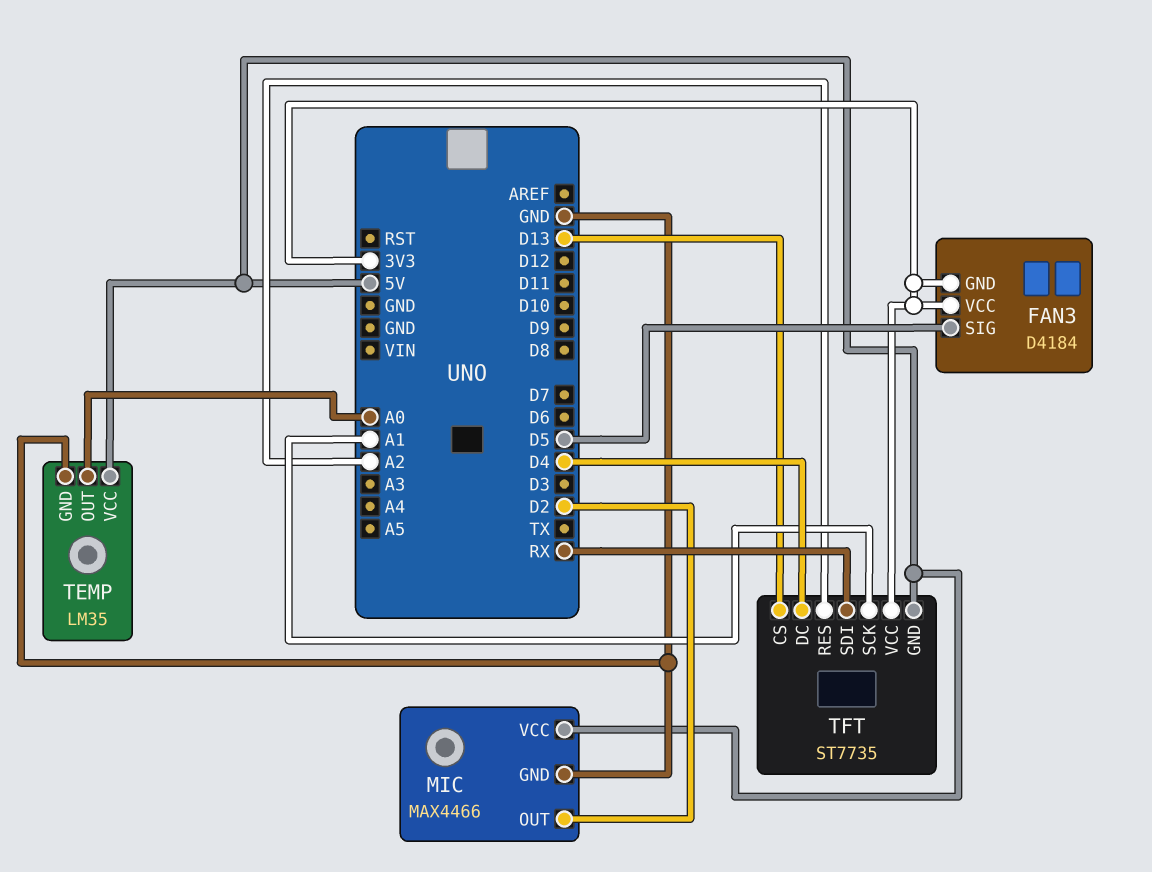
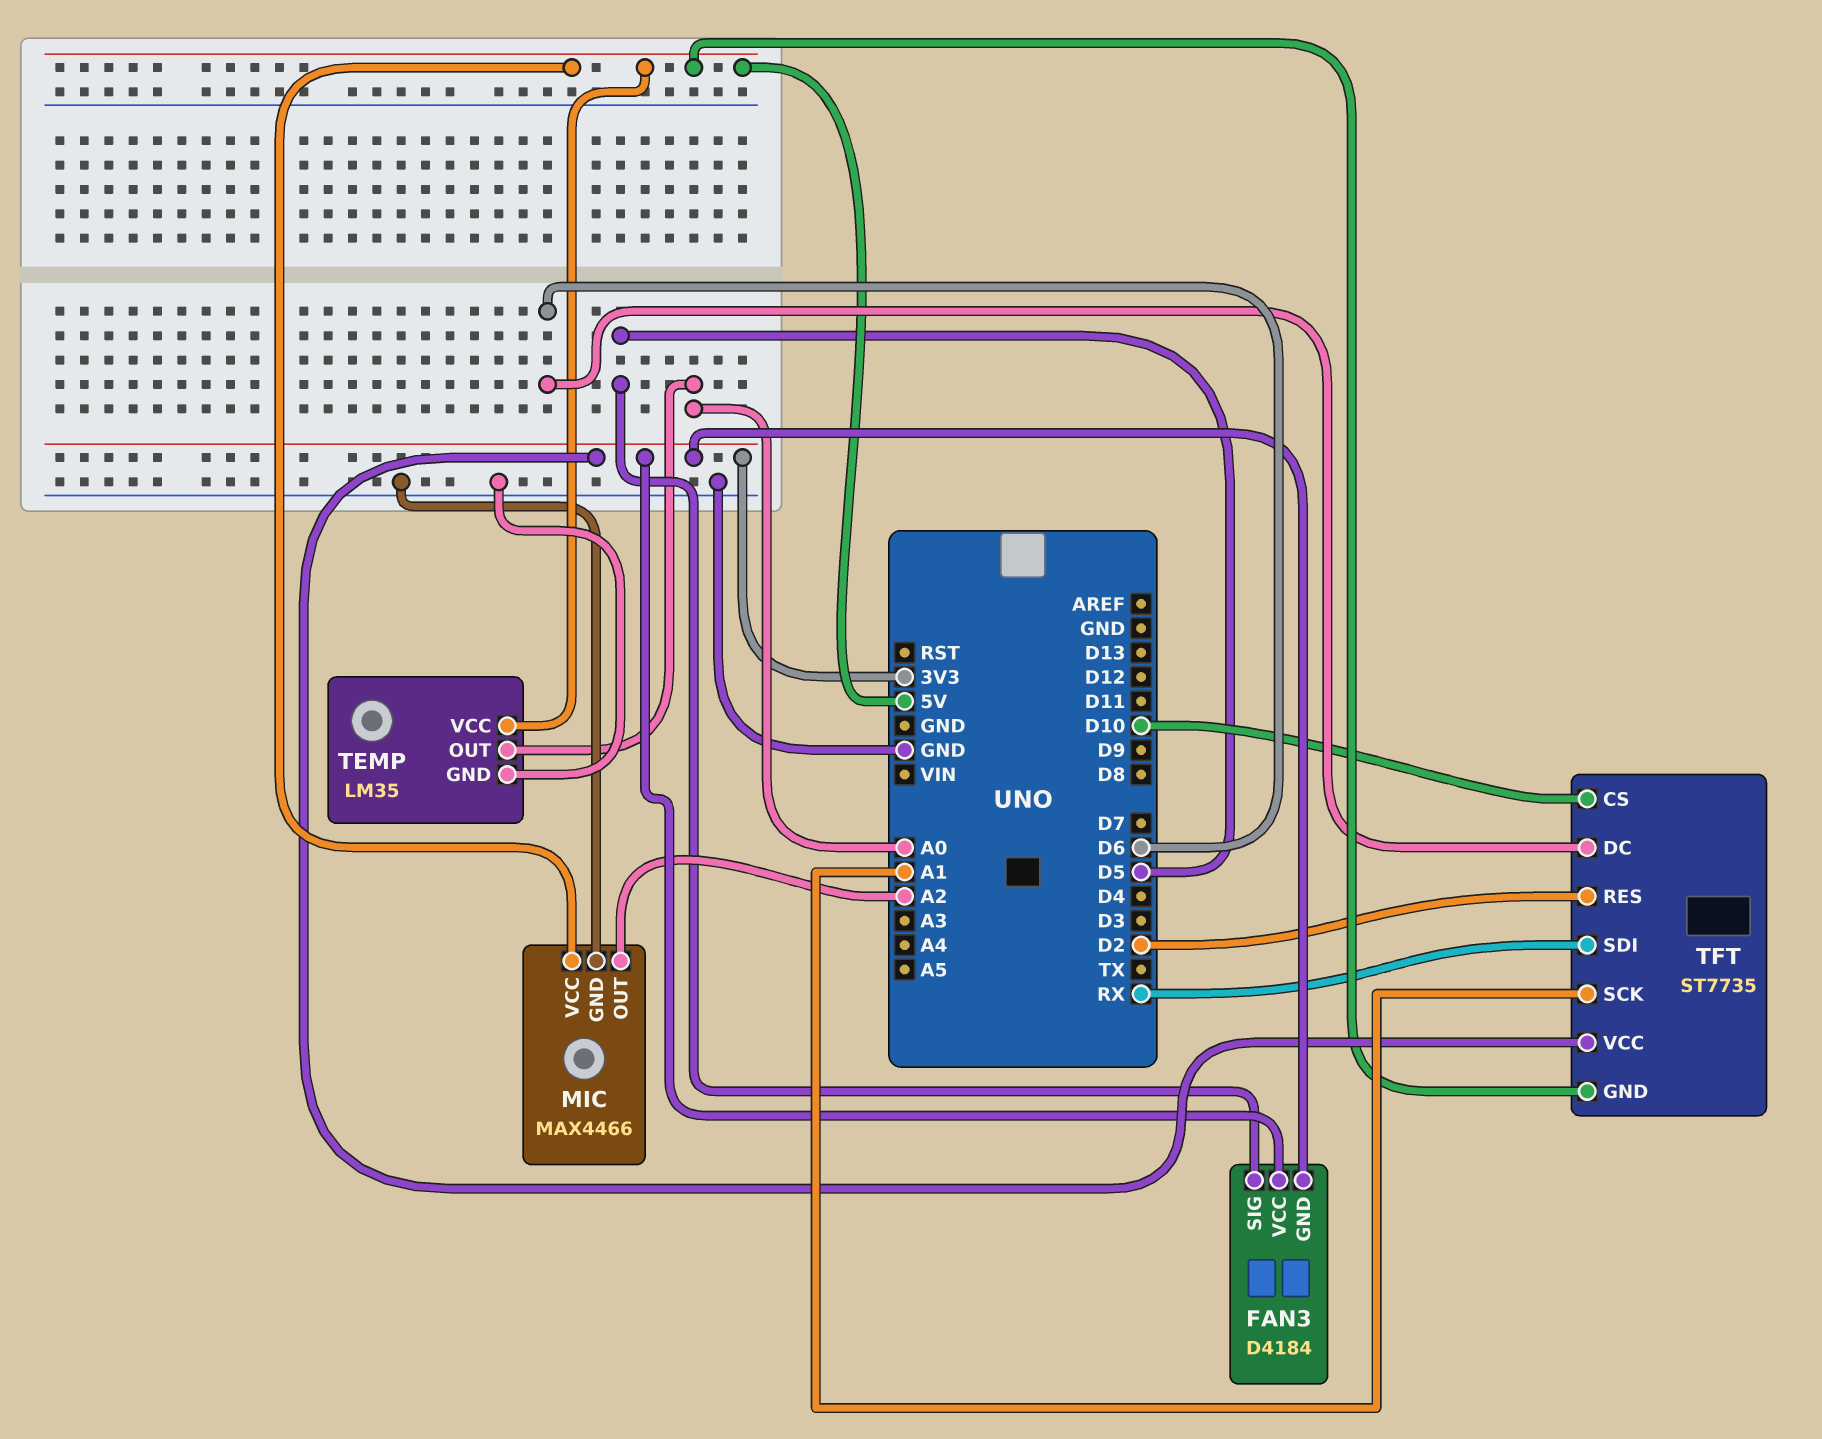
MIC pin OUT: D2 -> A2
TFT pin CS: D13 -> D10
TFT pin DC: D4 -> D6
TFT pin RES: A2 -> D2

